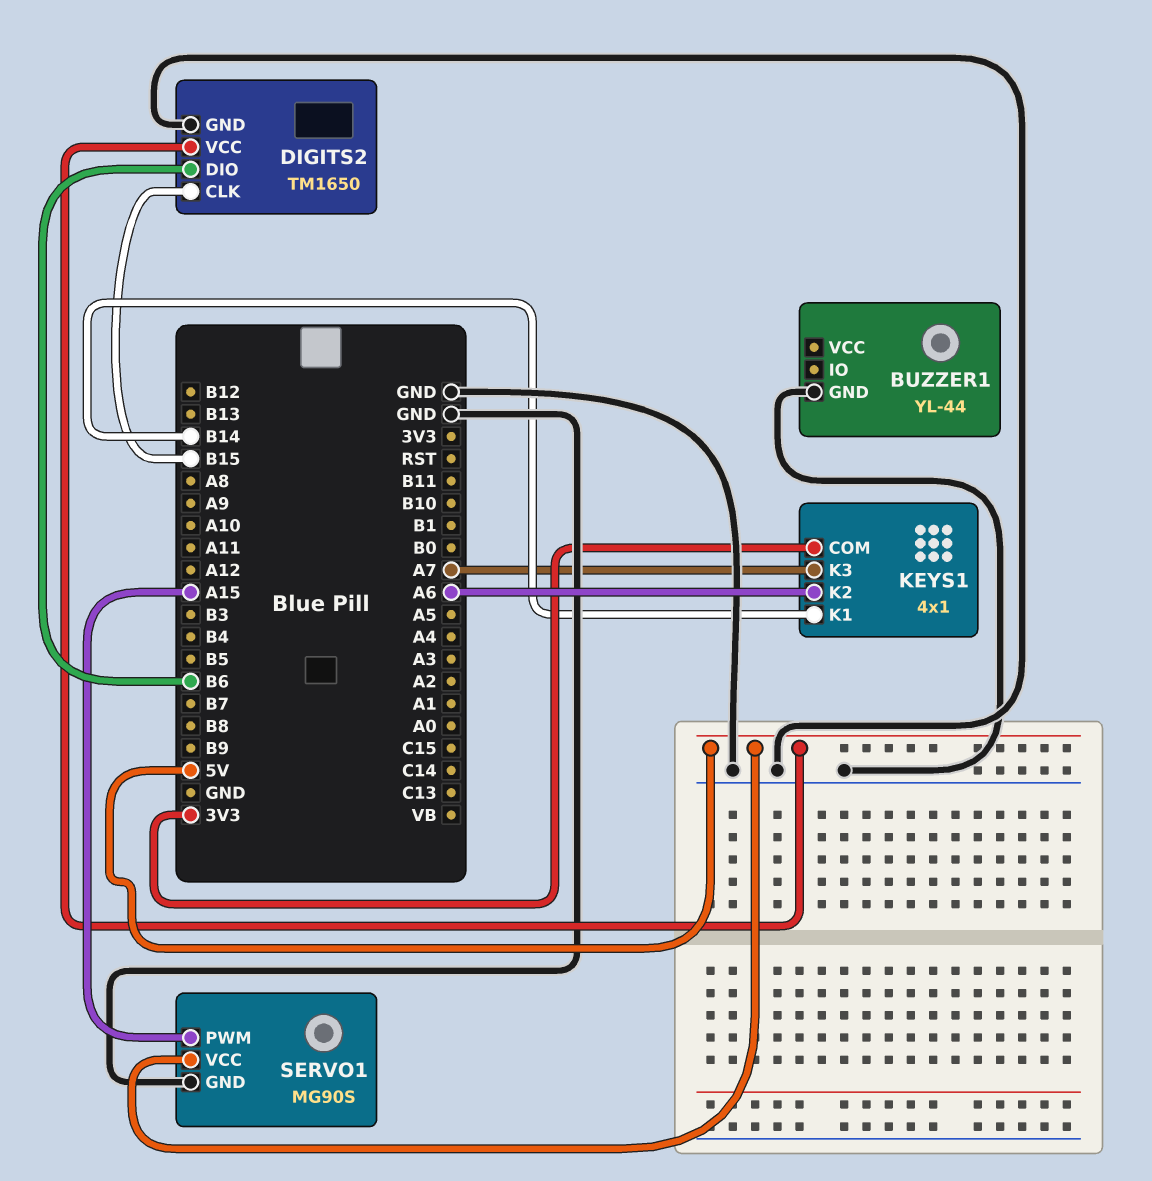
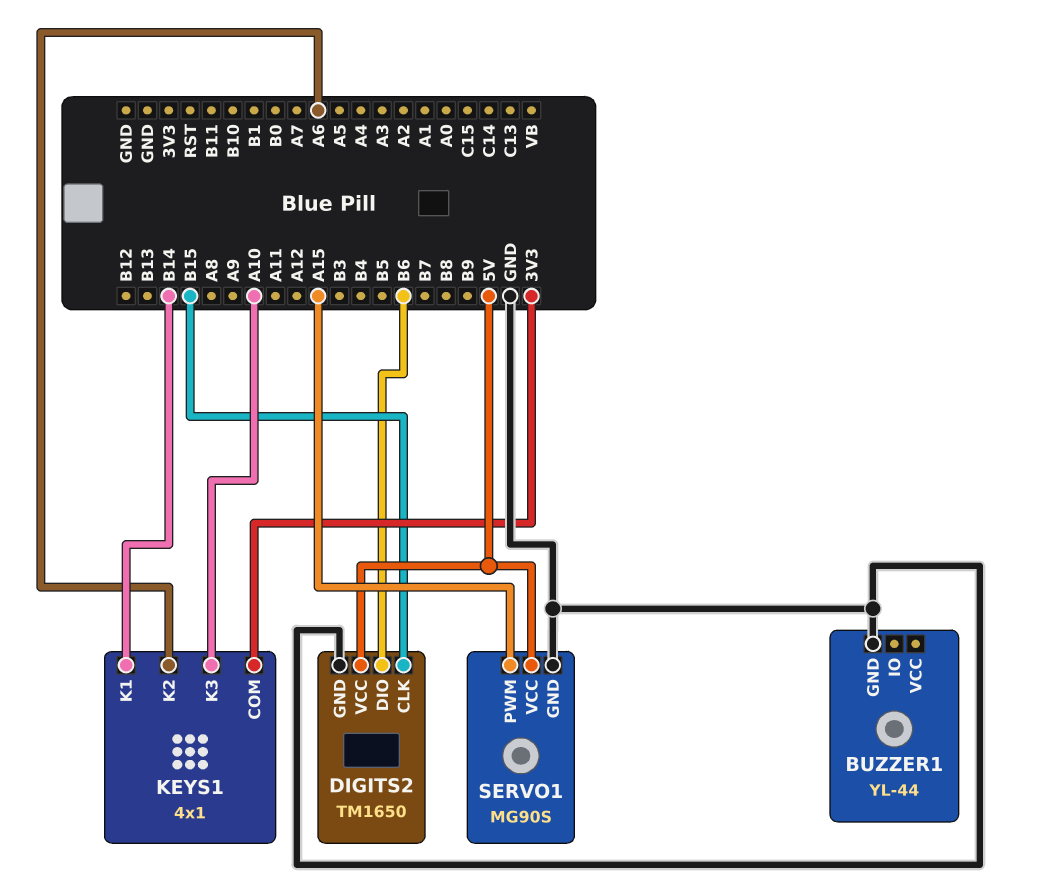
KEYS1 pin K3: A7 -> A10

